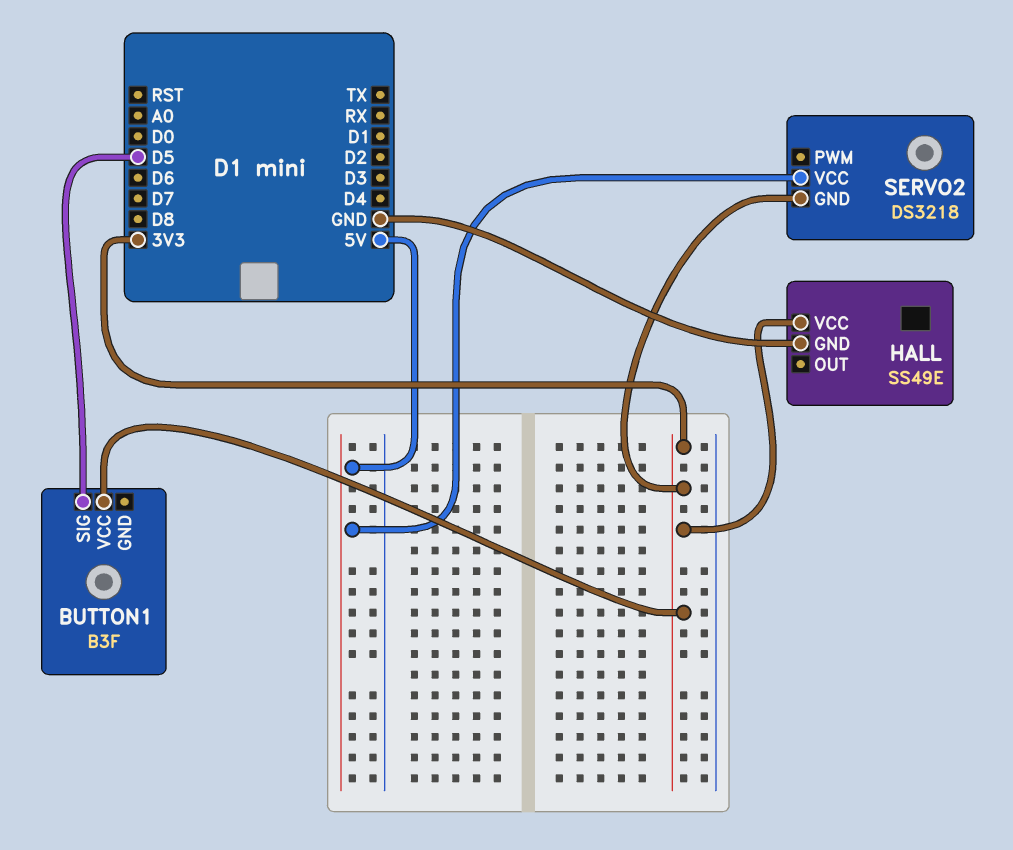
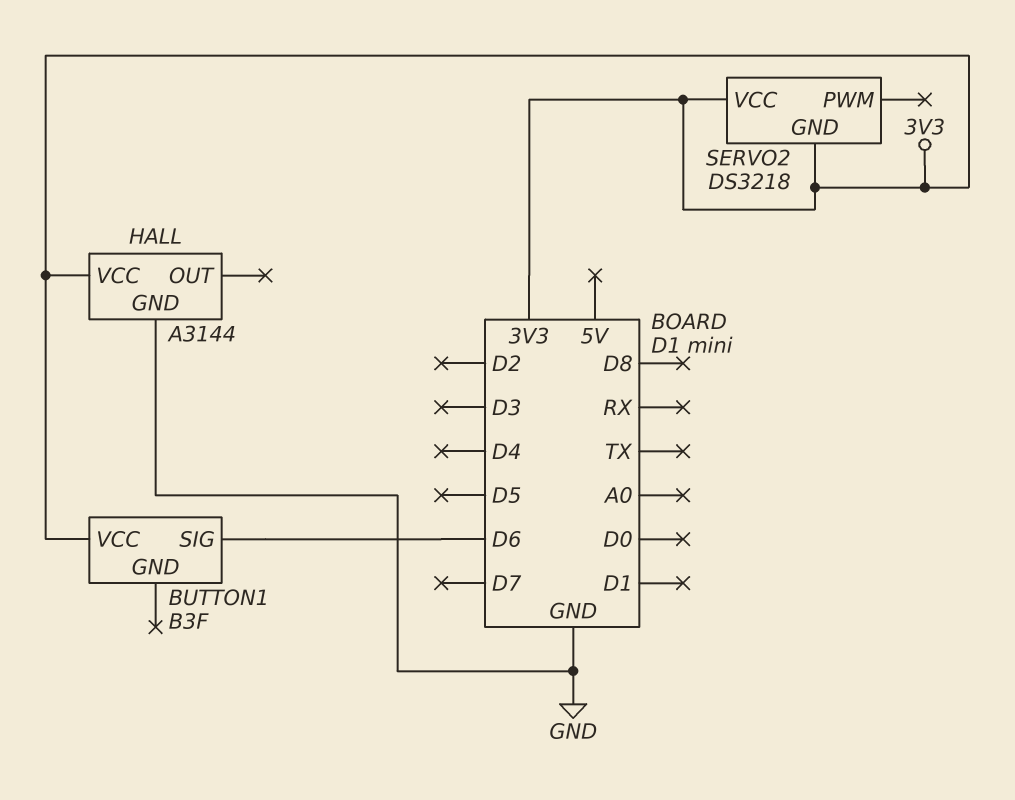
BUTTON1 pin SIG: D5 -> D6
HALL: SS49E -> A3144
SERVO2 pin VCC: 5V -> 3V3

